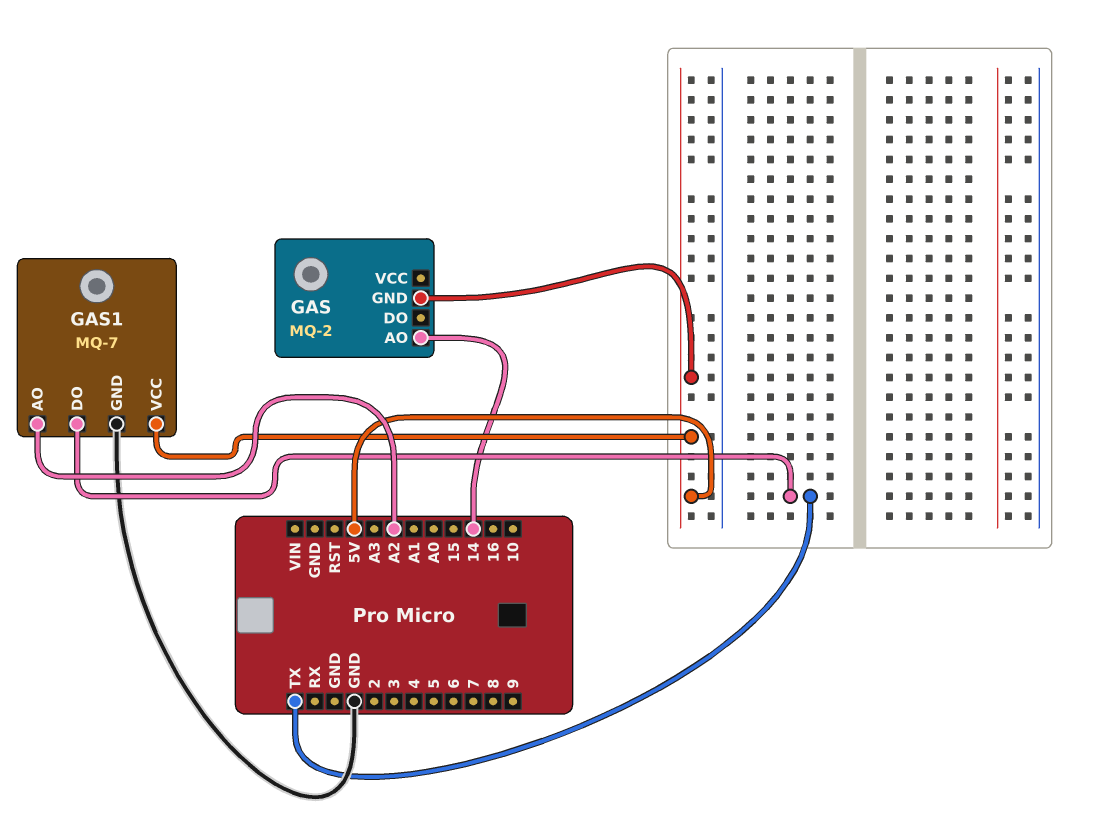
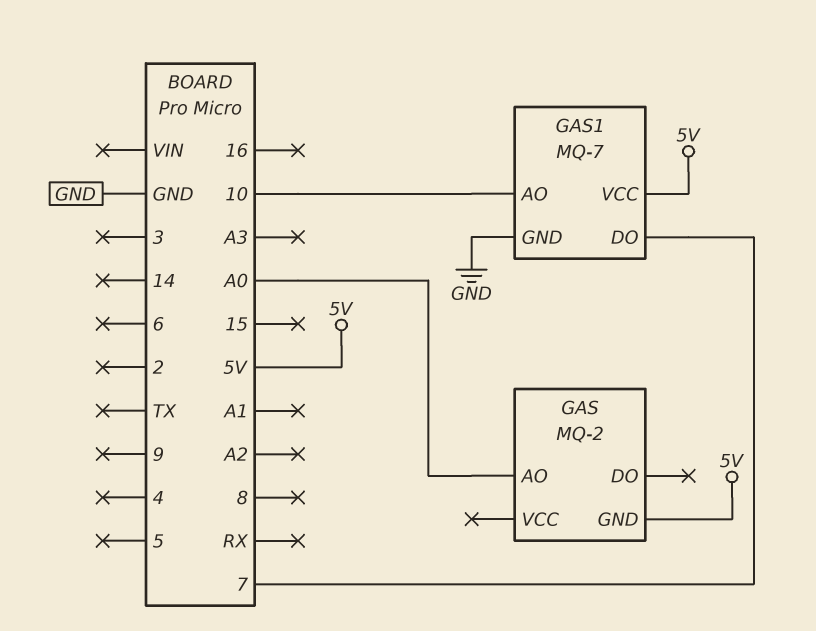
GAS pin AO: 14 -> A0
GAS1 pin AO: A2 -> 10
GAS1 pin DO: TX -> 7

